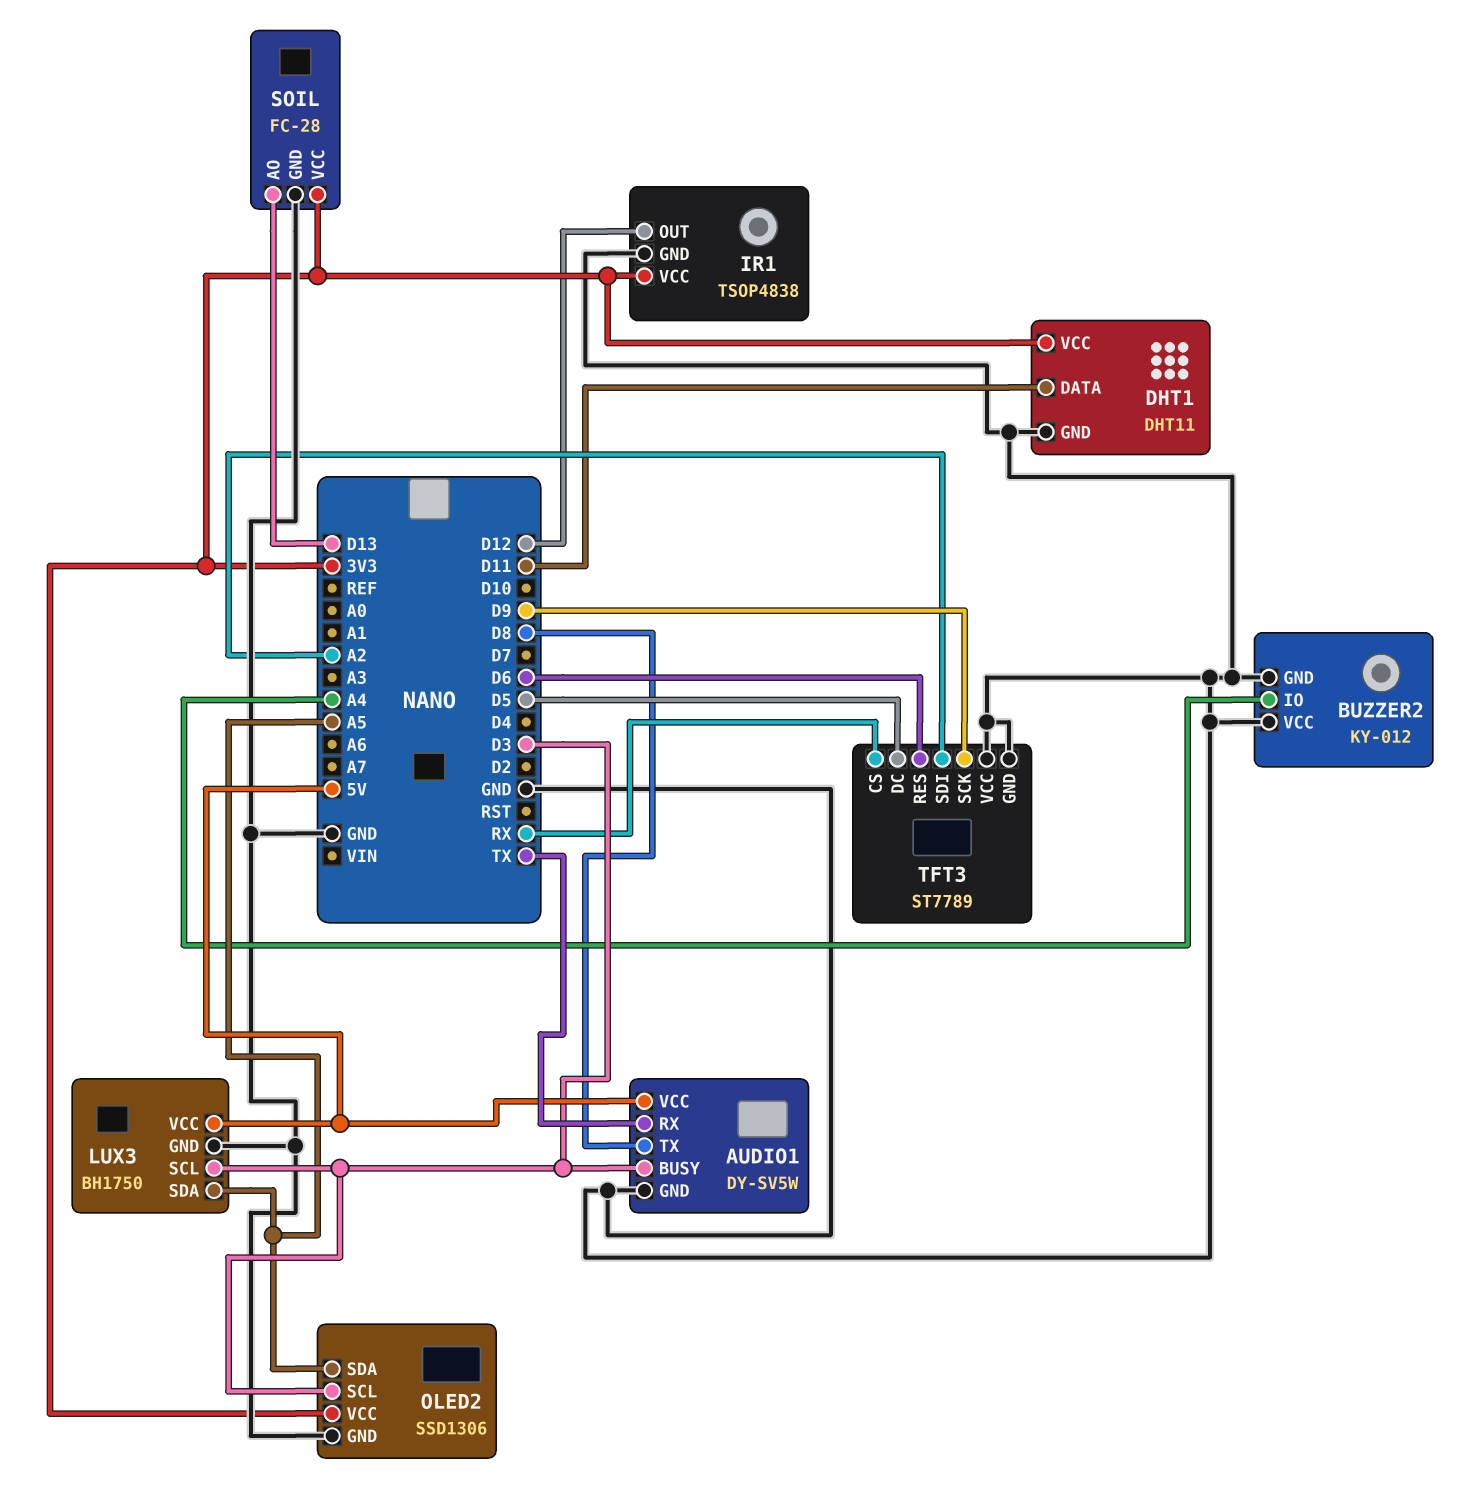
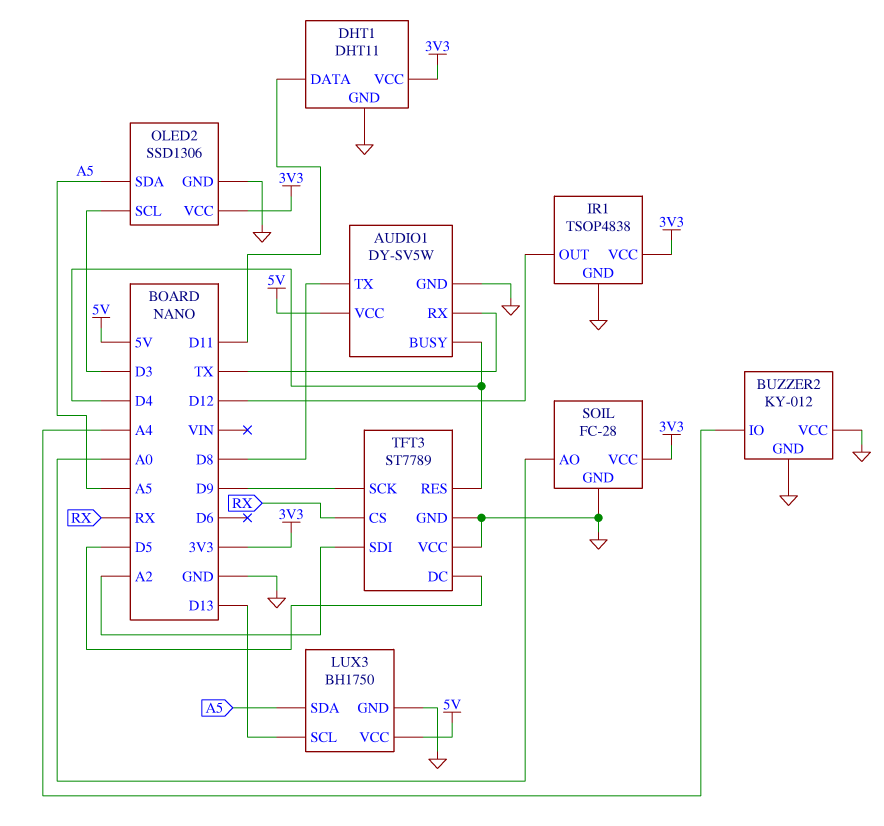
AUDIO1 pin BUSY: D3 -> D4
LUX3 pin SCL: D3 -> D13
SOIL pin AO: D13 -> A0
TFT3 pin RES: D6 -> D4

